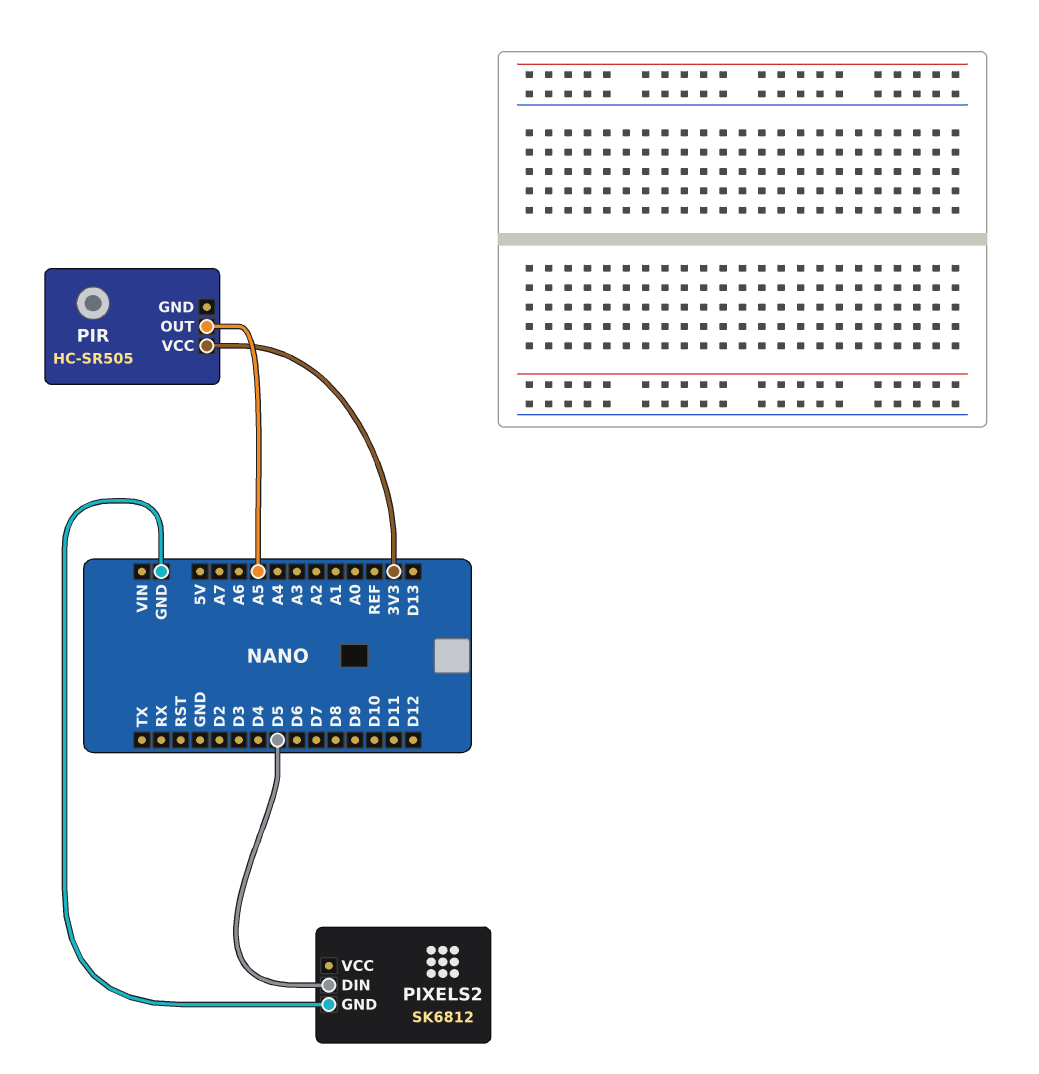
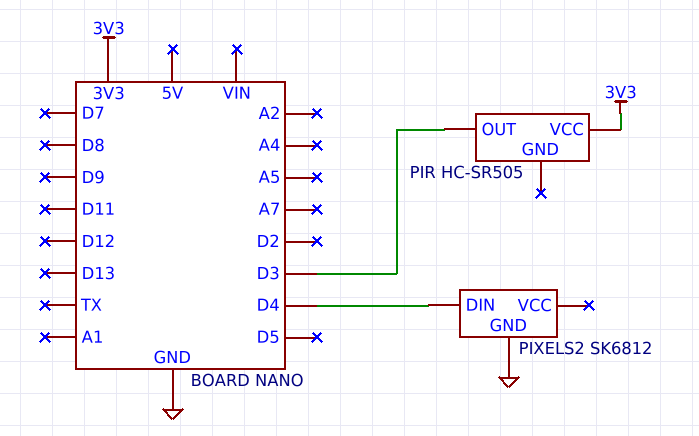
PIR pin OUT: A5 -> D3
PIXELS2 pin DIN: D5 -> D4

